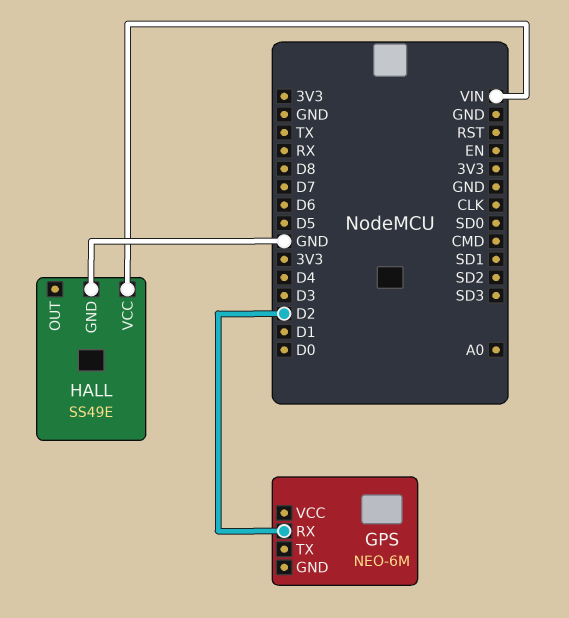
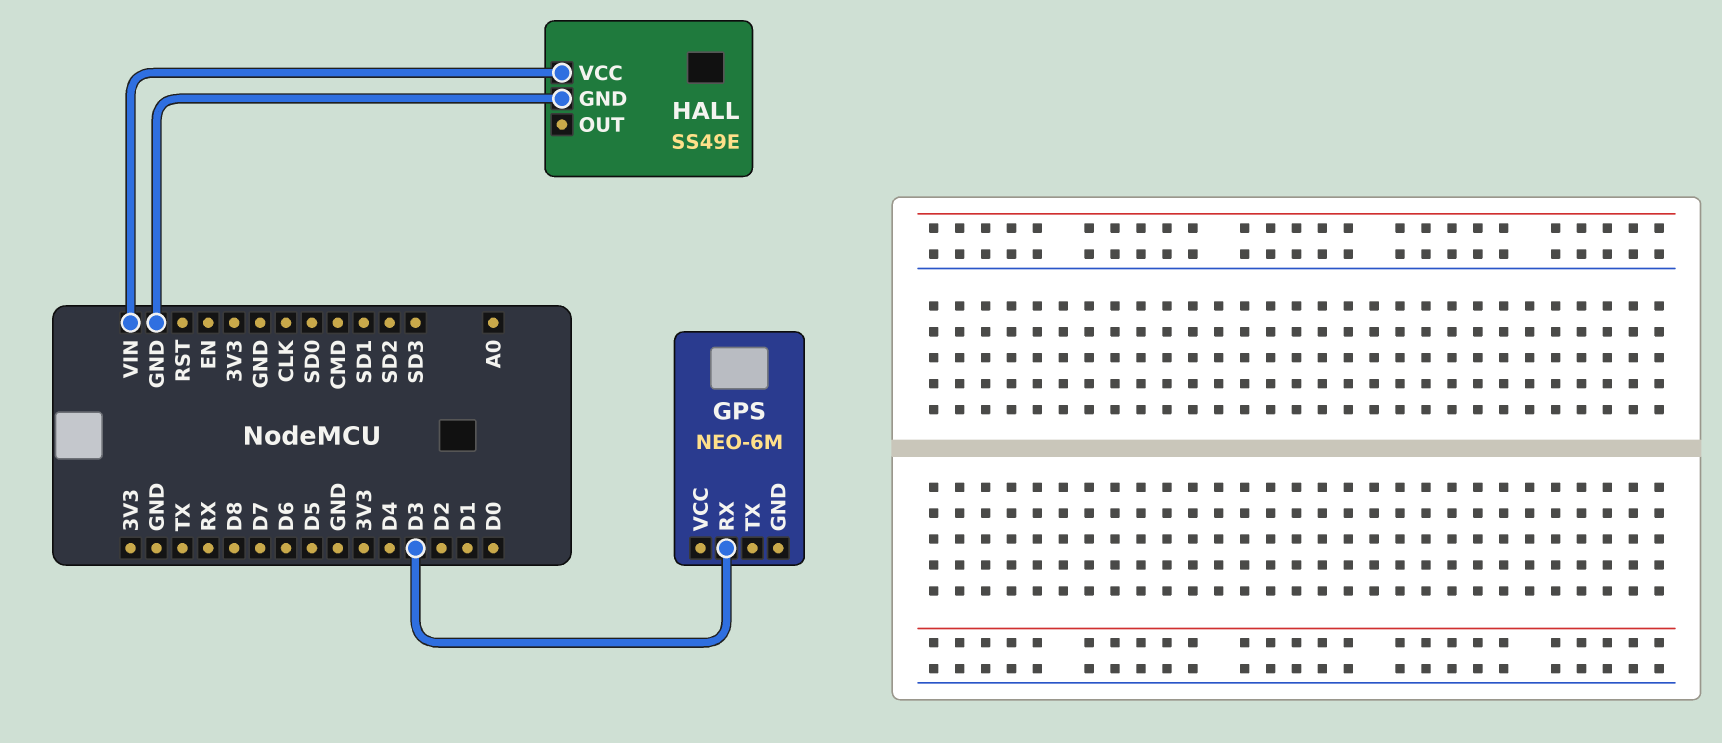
GPS pin RX: D2 -> D3

